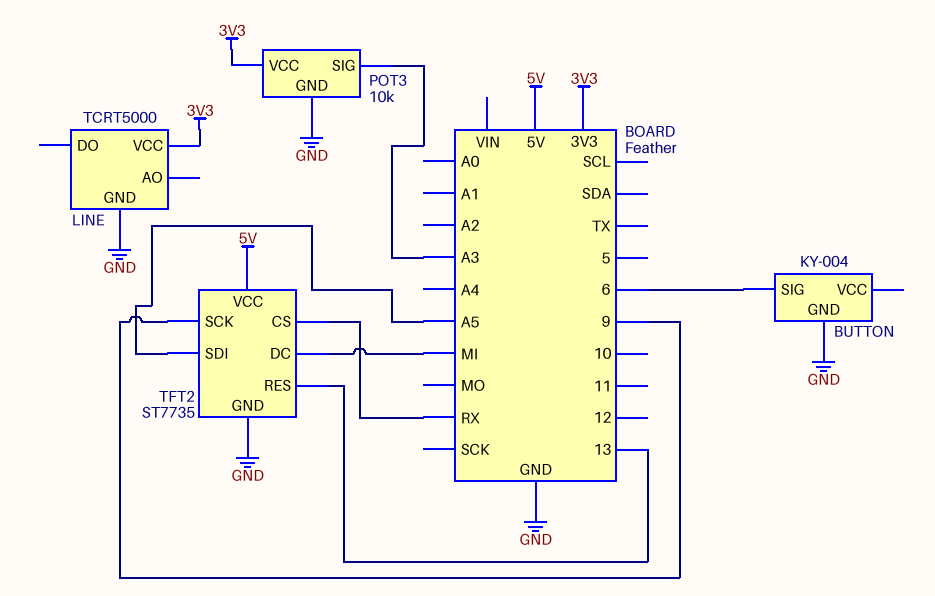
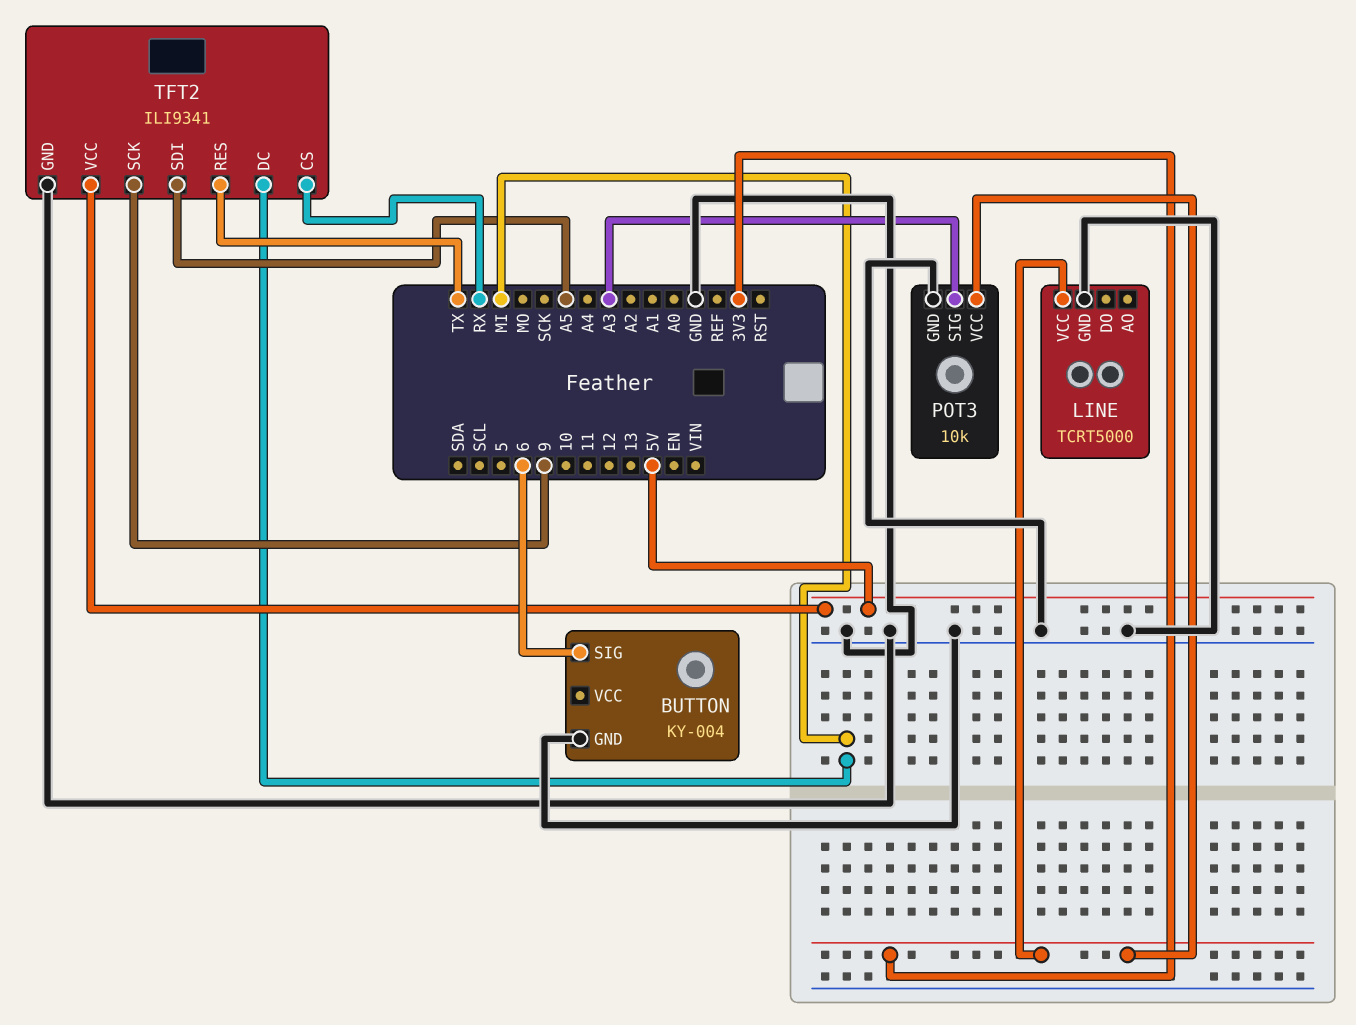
TFT2: ST7735 -> ILI9341
TFT2 pin RES: 13 -> TX

